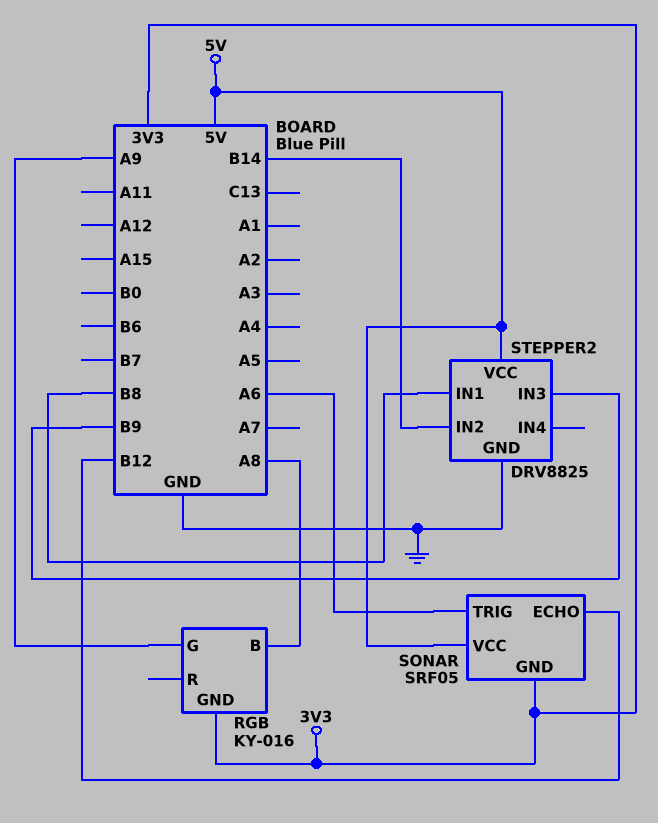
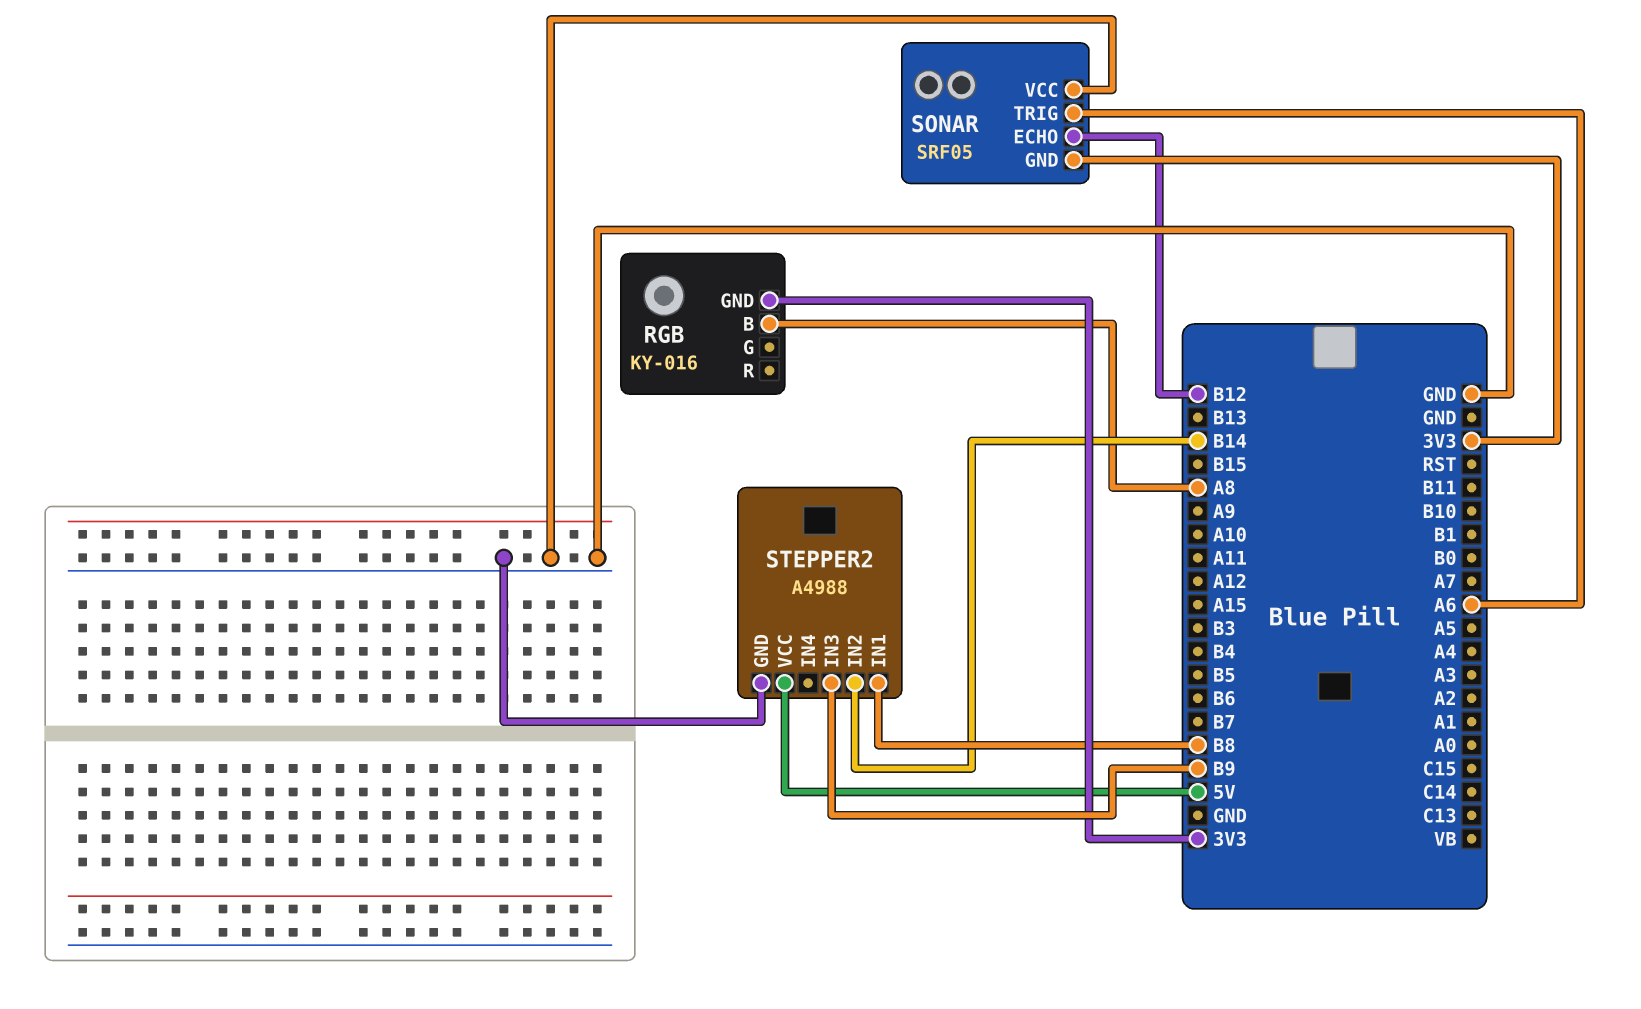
RGB pin G: A9 -> none
SONAR pin VCC: 5V -> GND
STEPPER2: DRV8825 -> A4988

